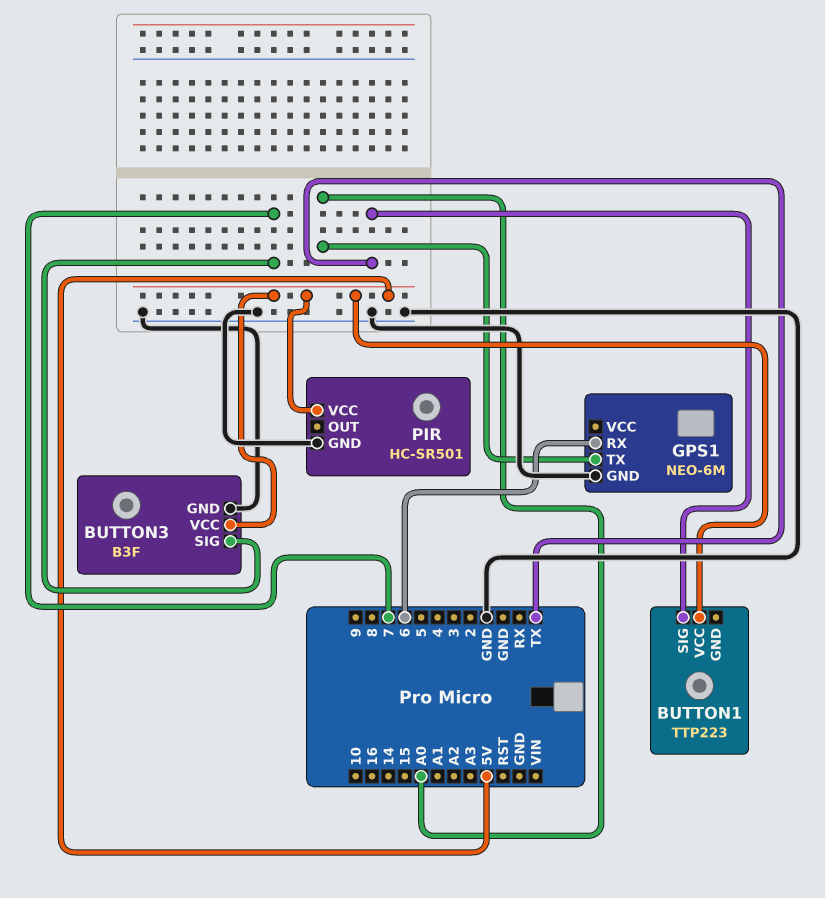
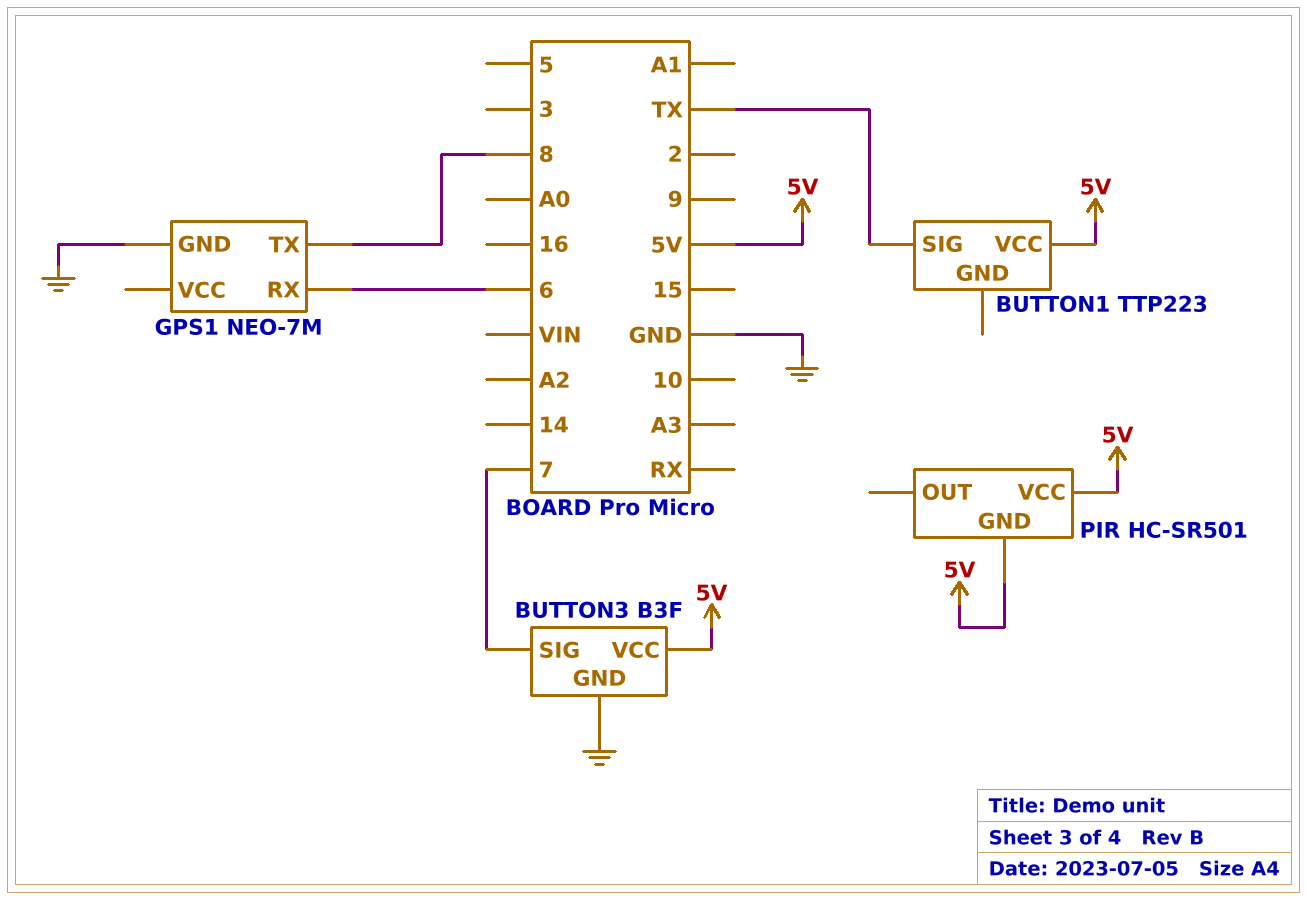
GPS1: NEO-6M -> NEO-7M
GPS1 pin TX: A0 -> 8
PIR pin GND: GND -> 5V

